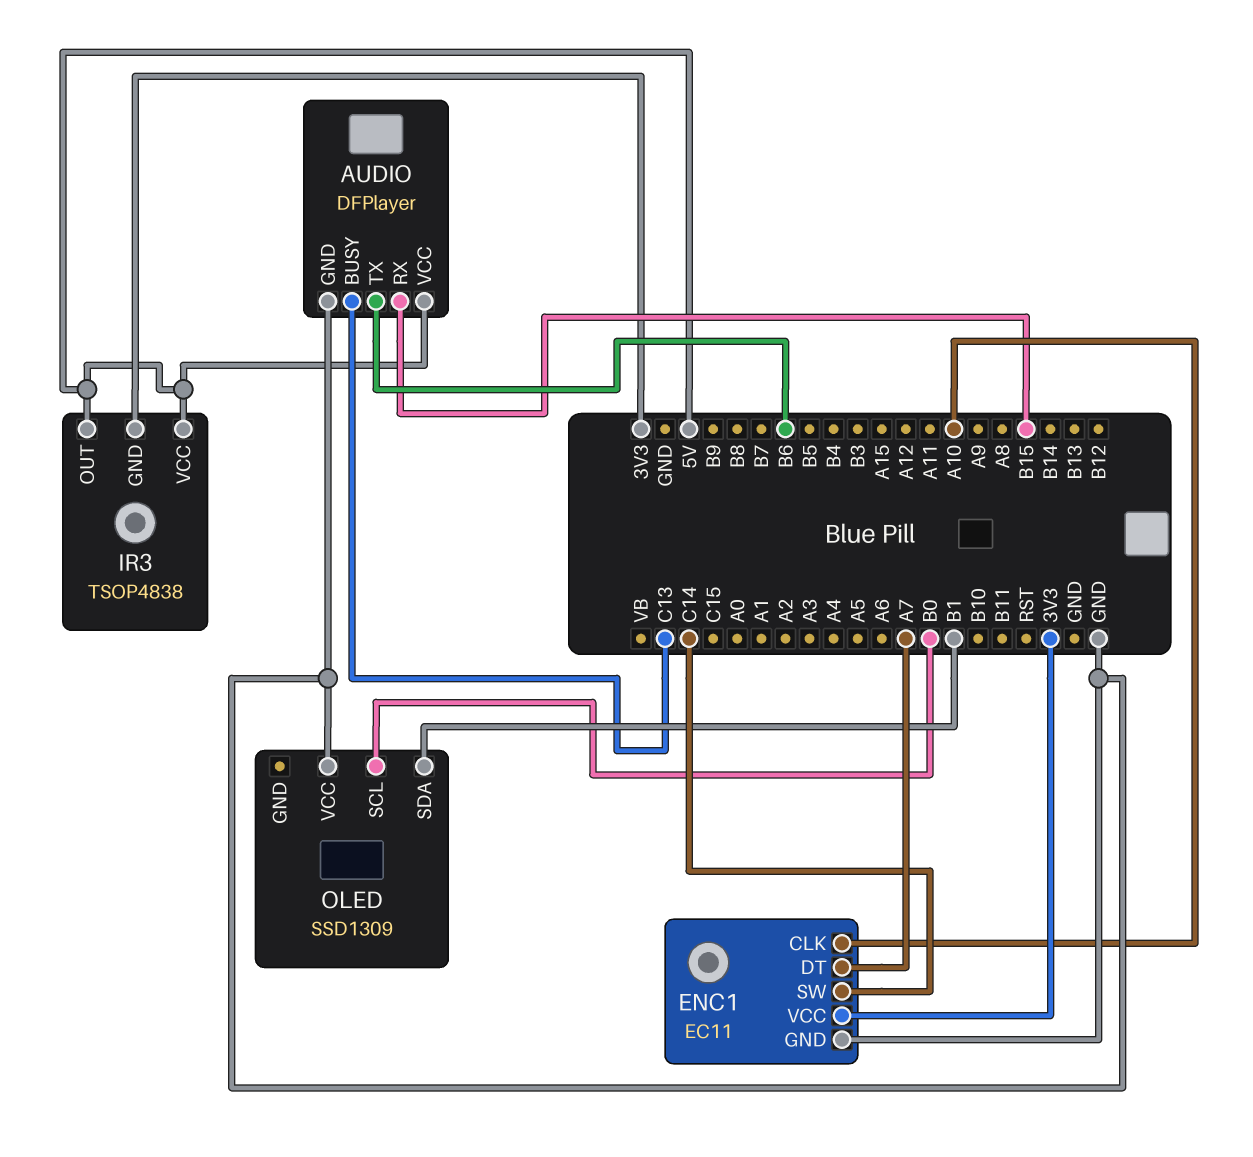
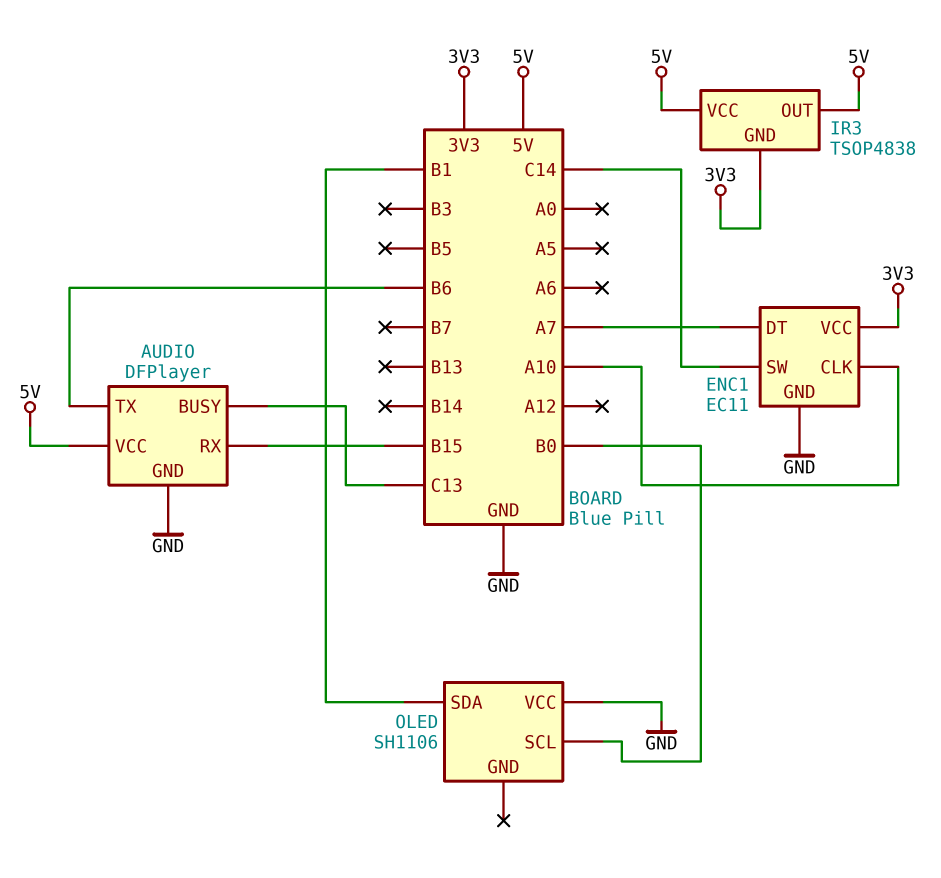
OLED: SSD1309 -> SH1106

